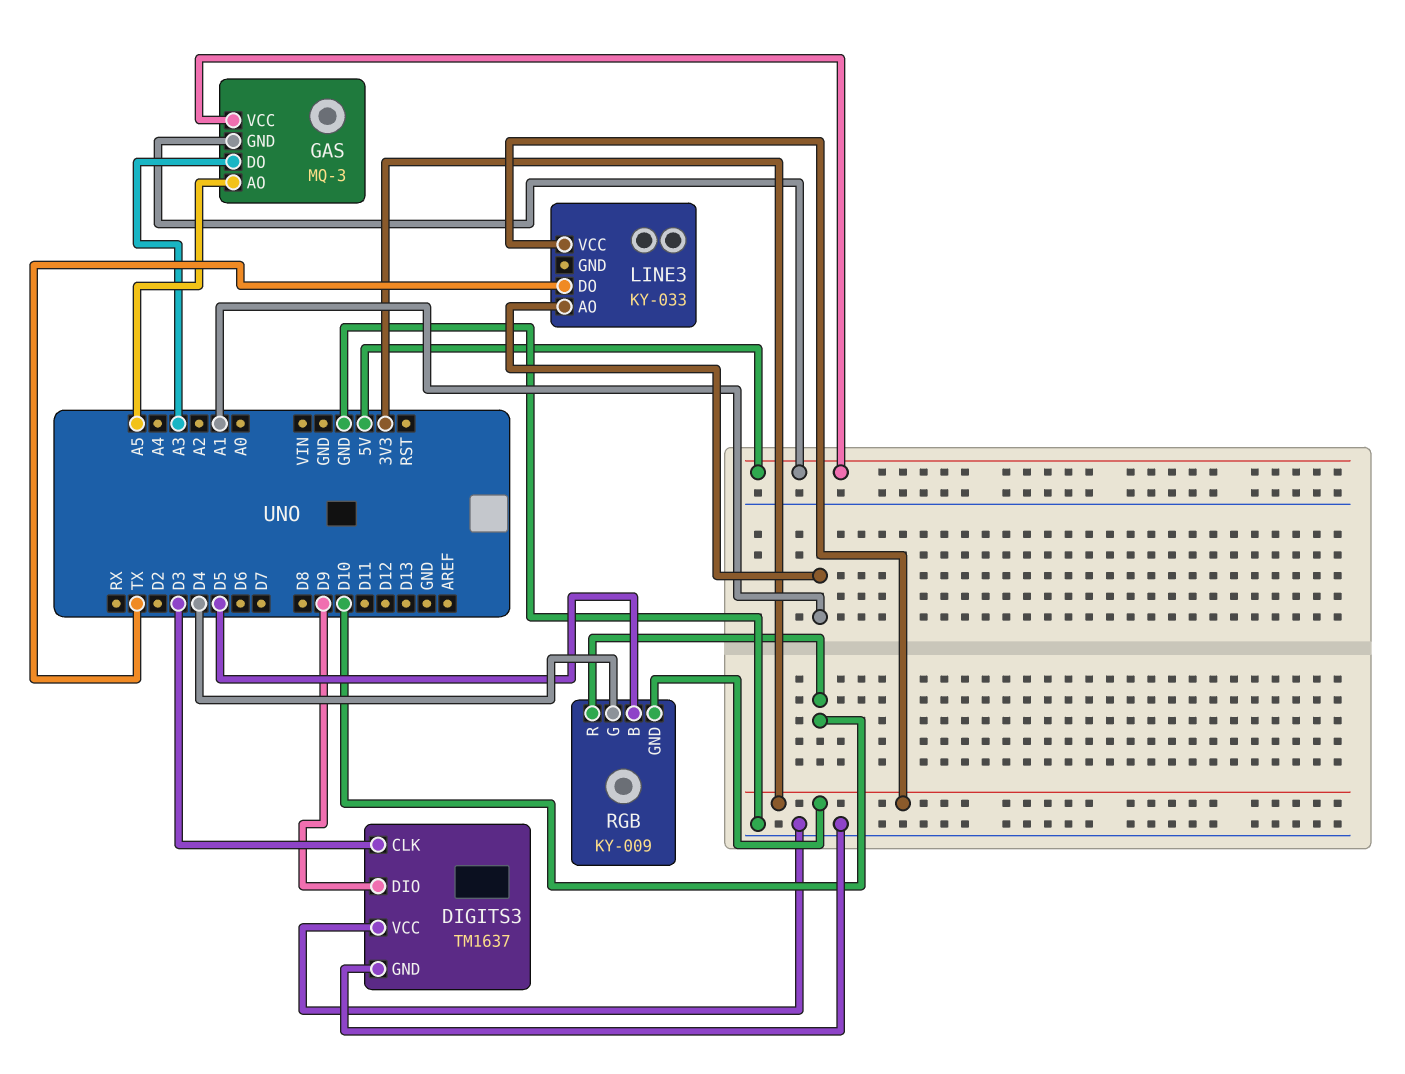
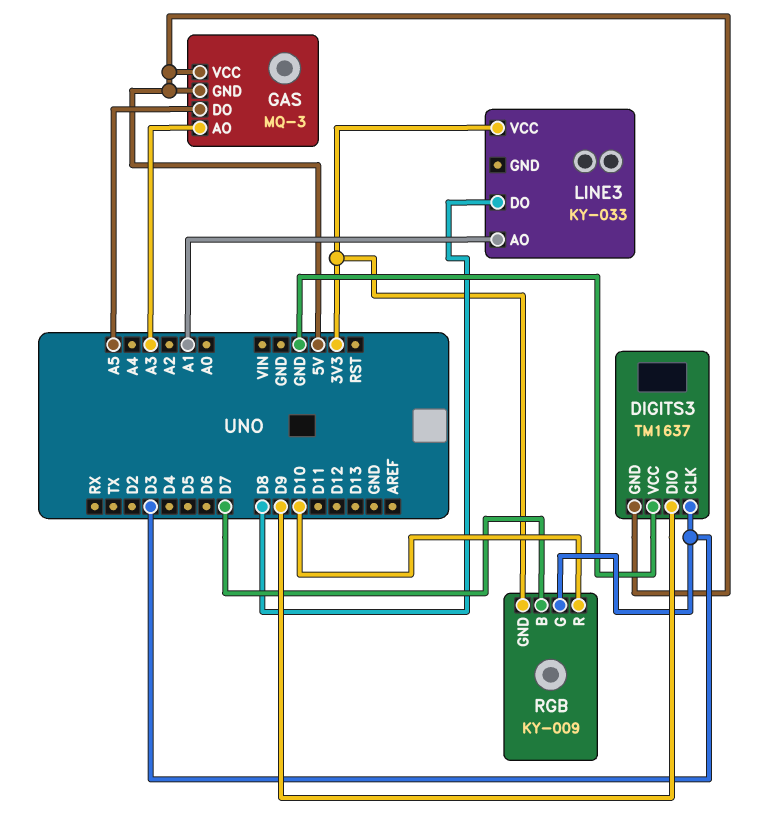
DIGITS3 pin GND: GND -> 5V
GAS pin AO: A5 -> A3
GAS pin DO: A3 -> A5
LINE3 pin DO: TX -> D8
RGB pin B: D5 -> D7
RGB pin G: D4 -> D3

